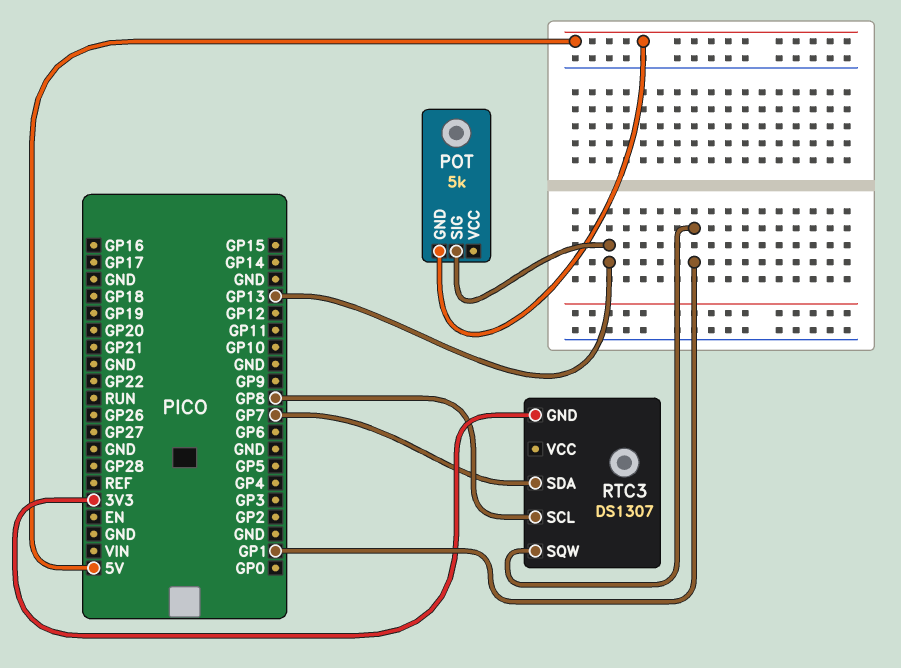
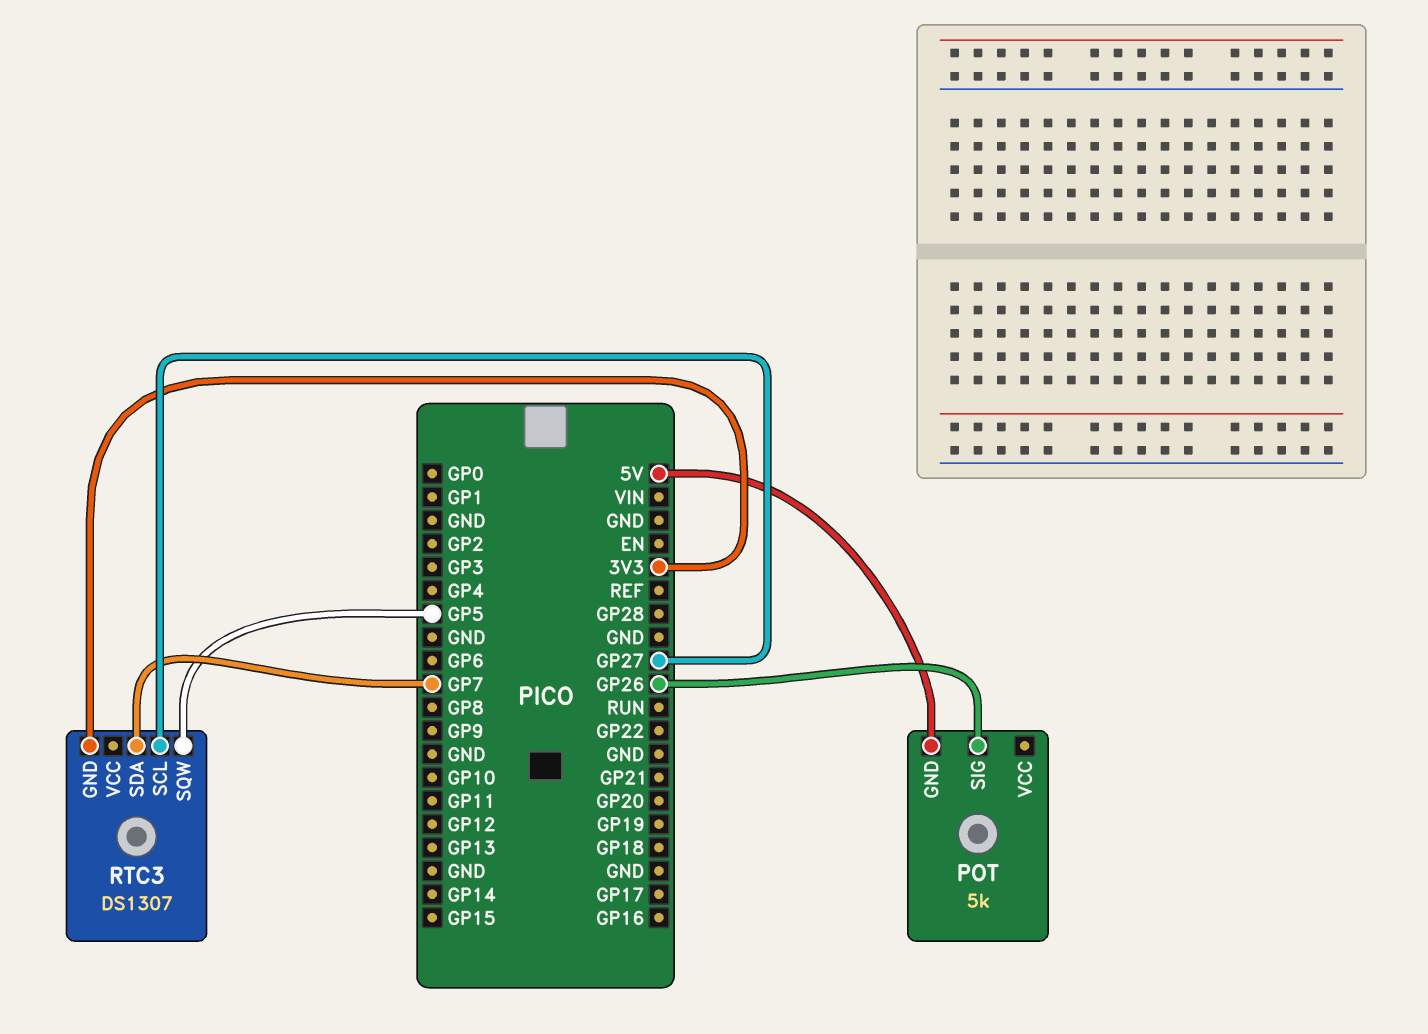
POT pin SIG: GP13 -> GP26
RTC3 pin SCL: GP8 -> GP27
RTC3 pin SQW: GP1 -> GP5

